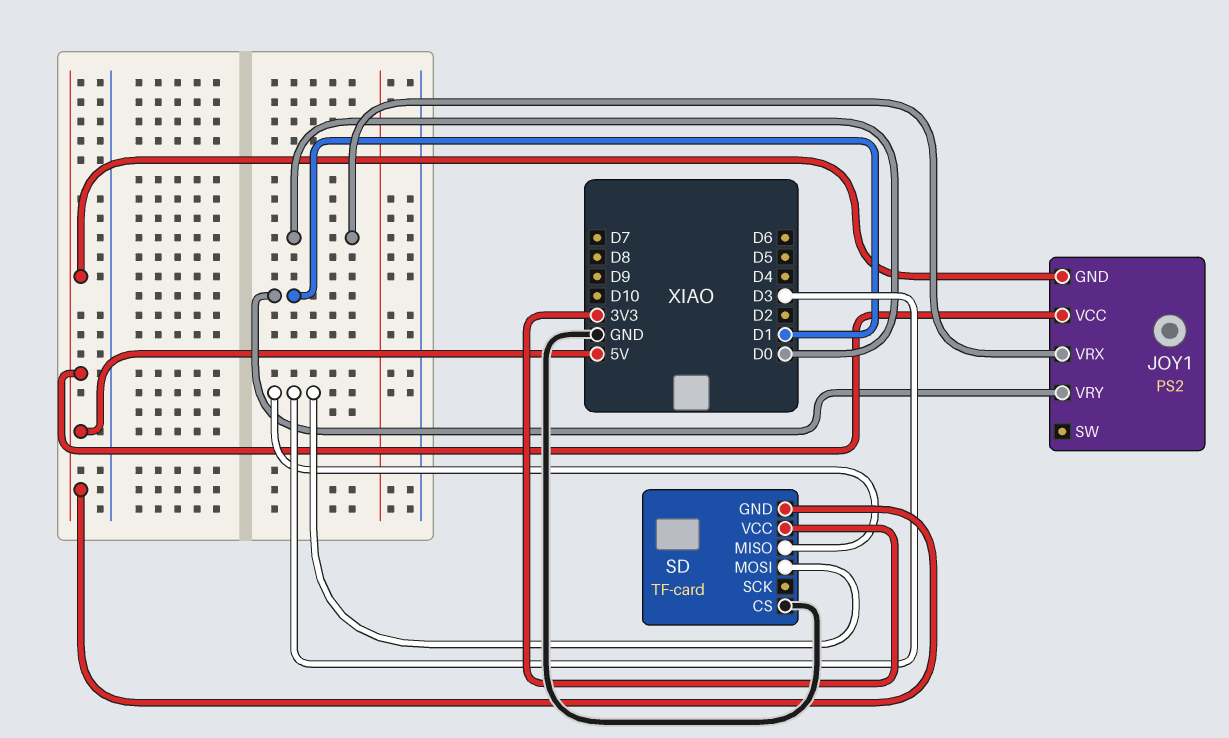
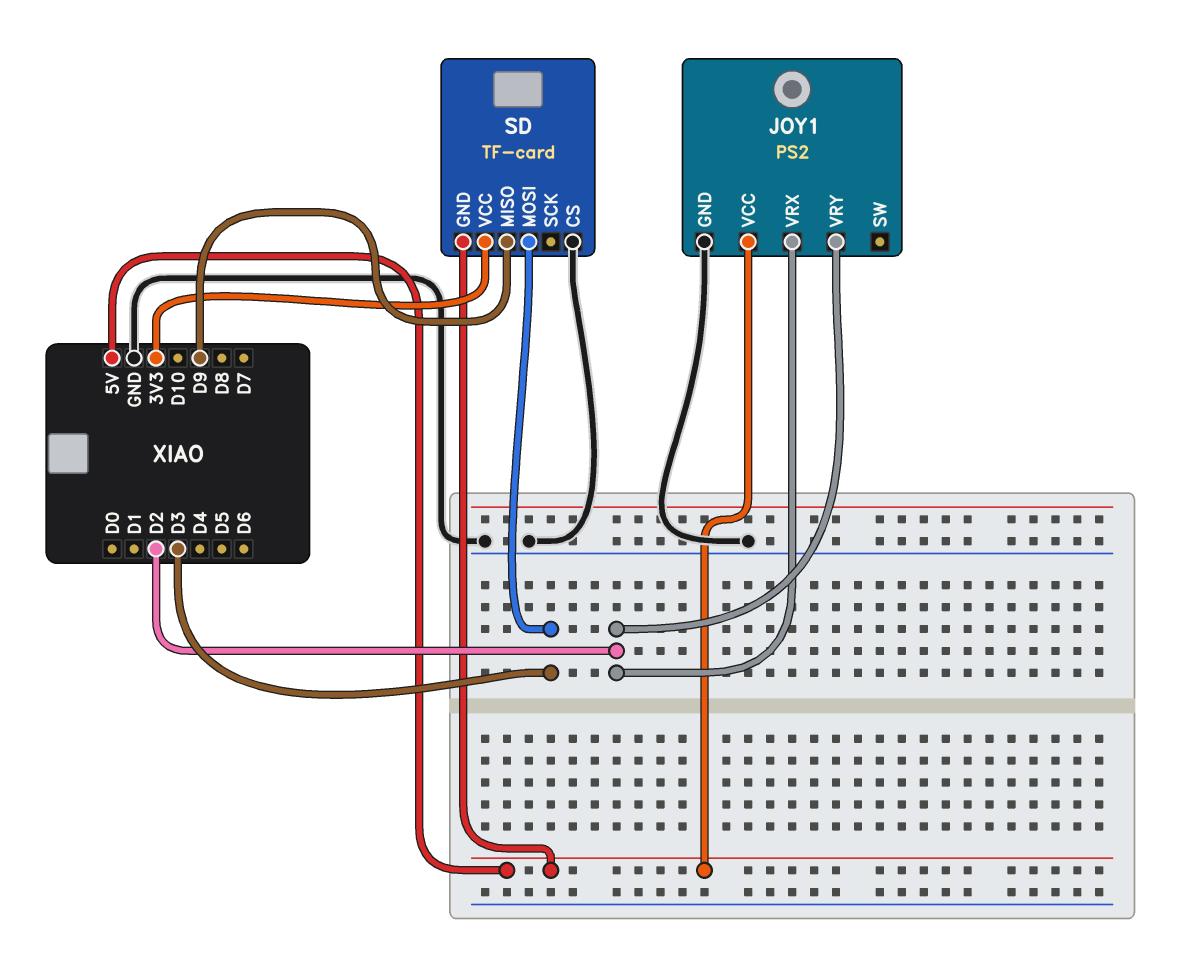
JOY1 pin GND: 5V -> GND
JOY1 pin VRX: D0 -> D2
JOY1 pin VRY: D1 -> D2
SD pin MISO: D3 -> D9

